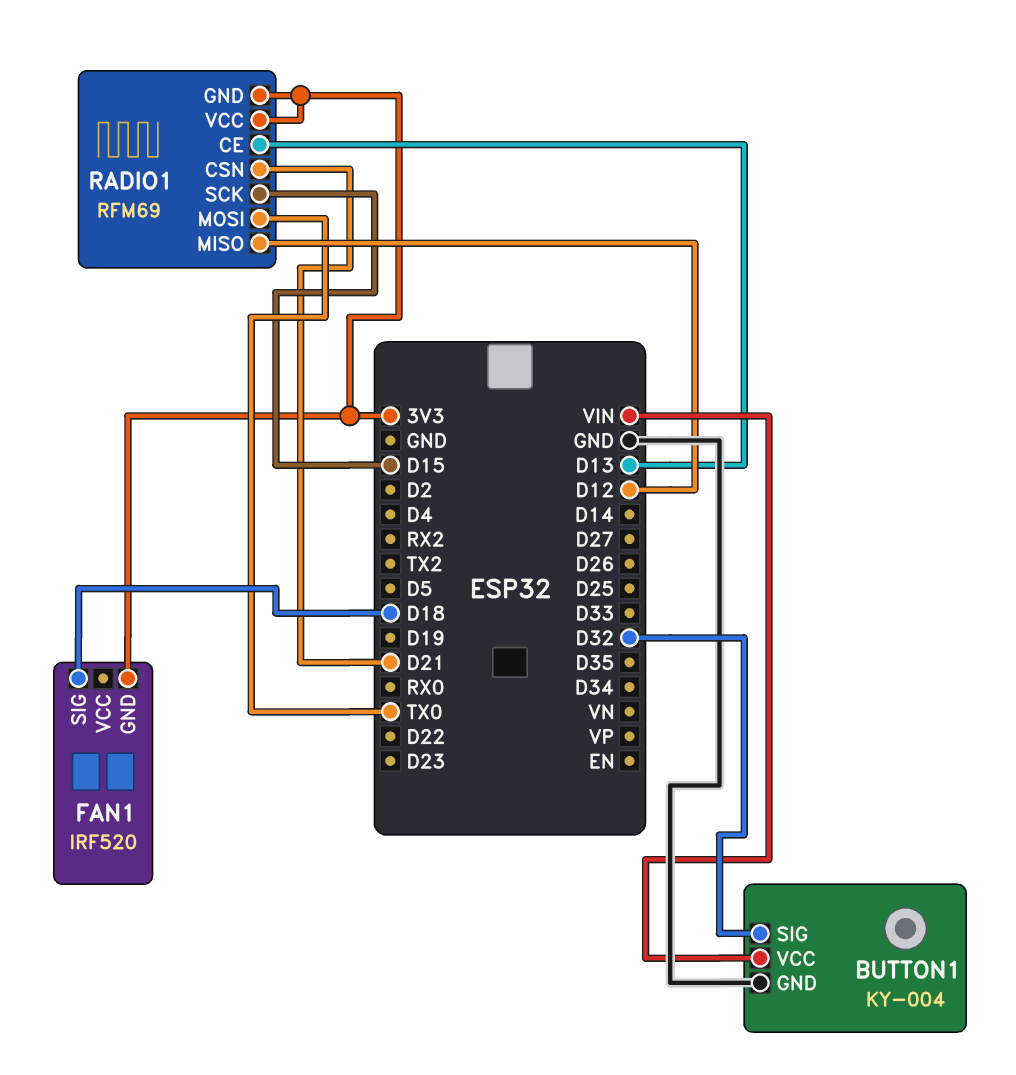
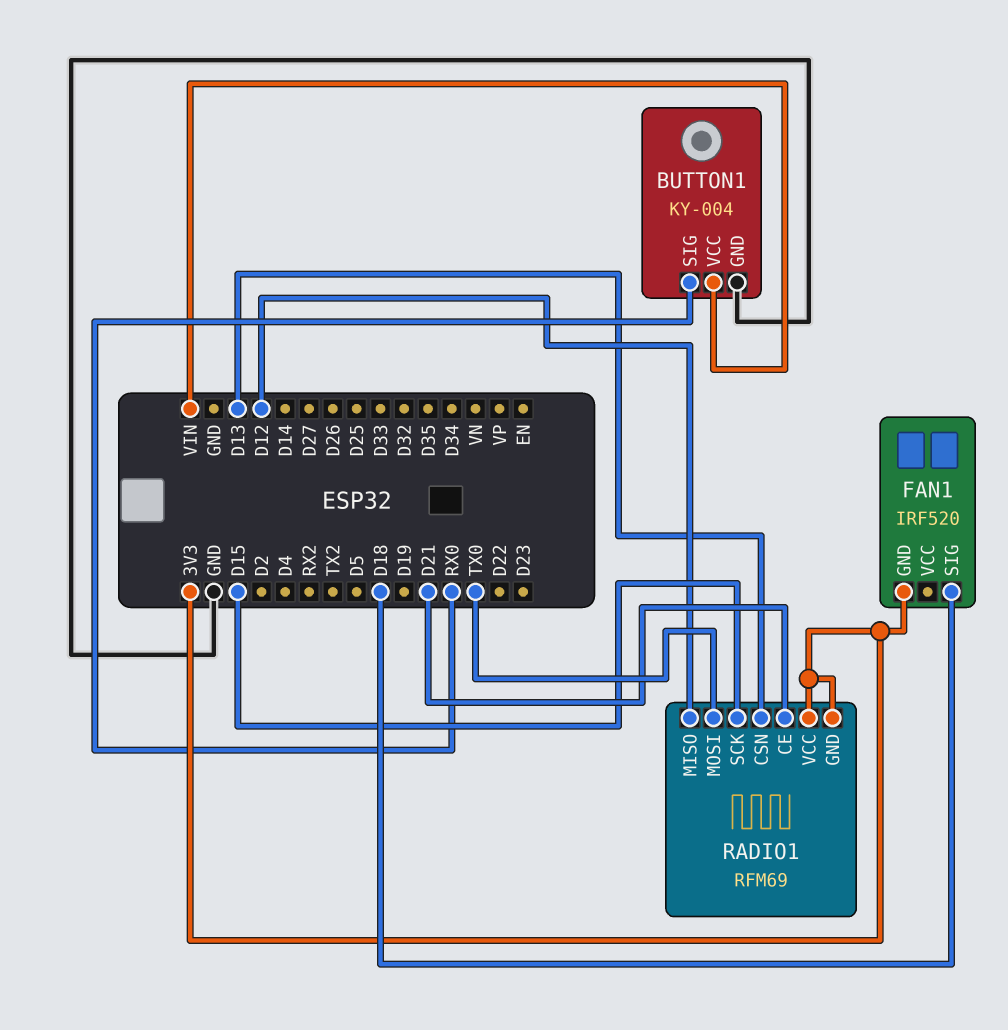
BUTTON1 pin SIG: D32 -> RX0
RADIO1 pin CE: D13 -> D21
RADIO1 pin CSN: D21 -> D13

